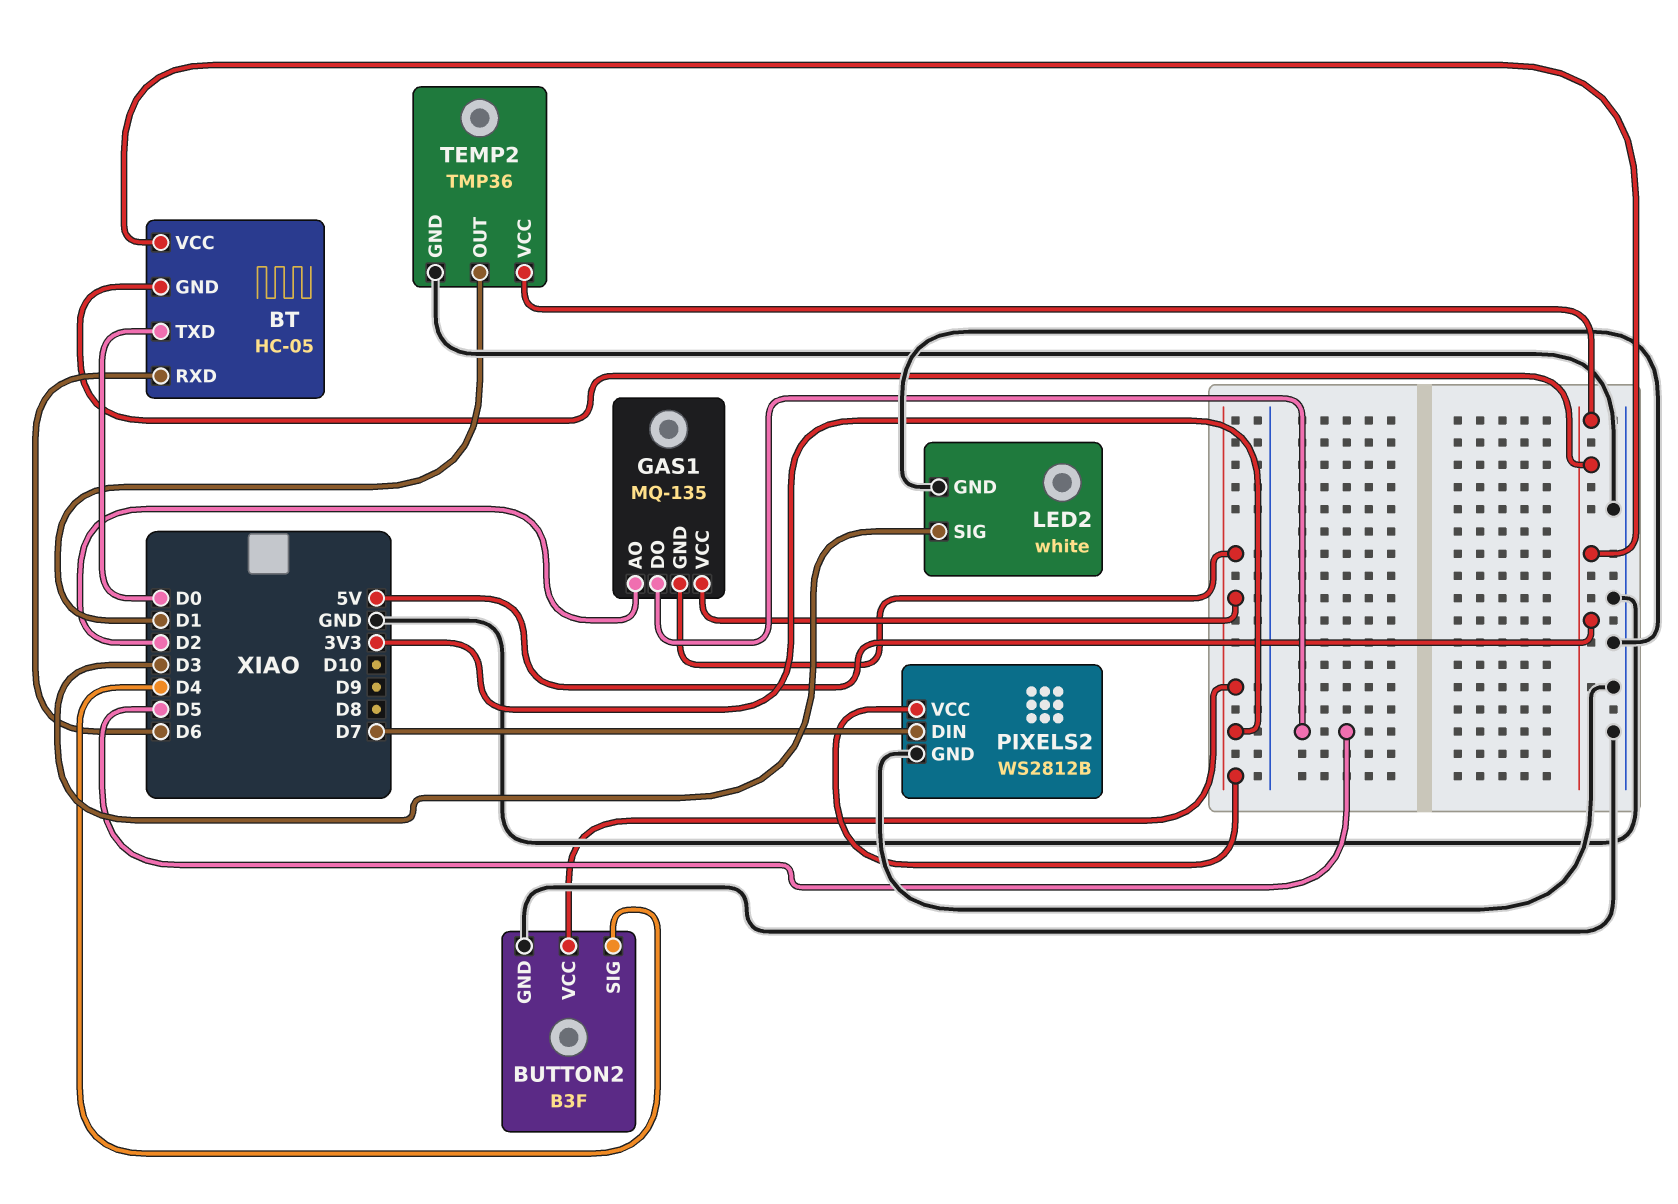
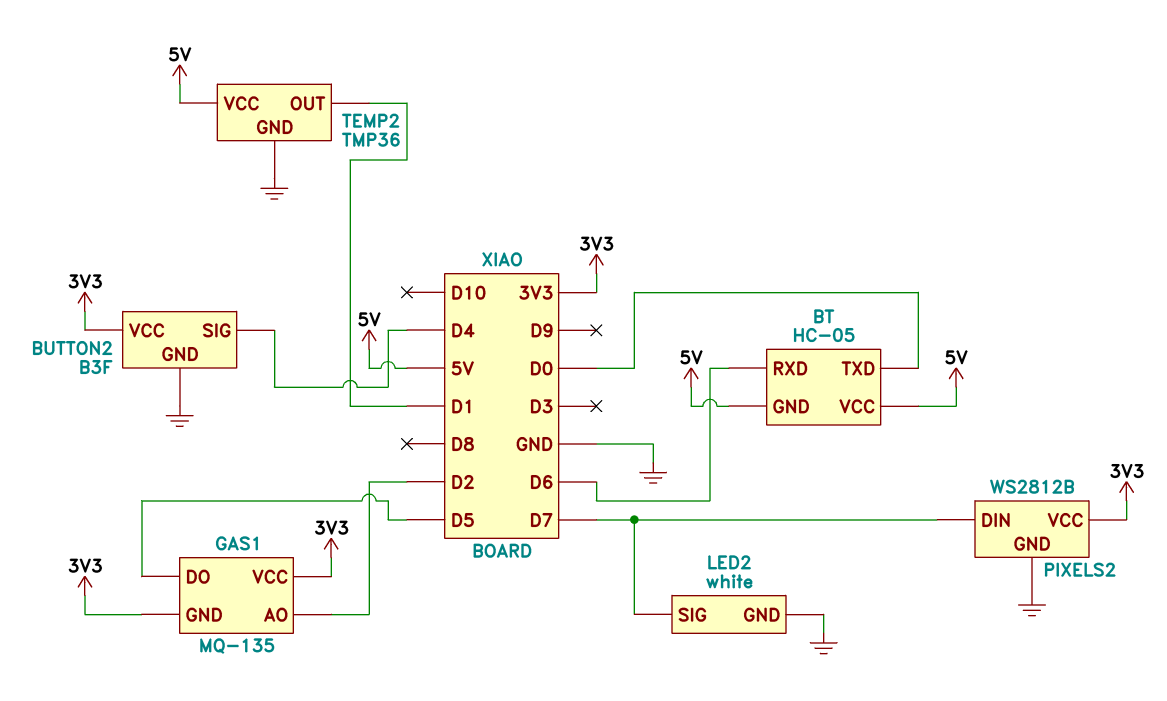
LED2 pin SIG: D3 -> D7

